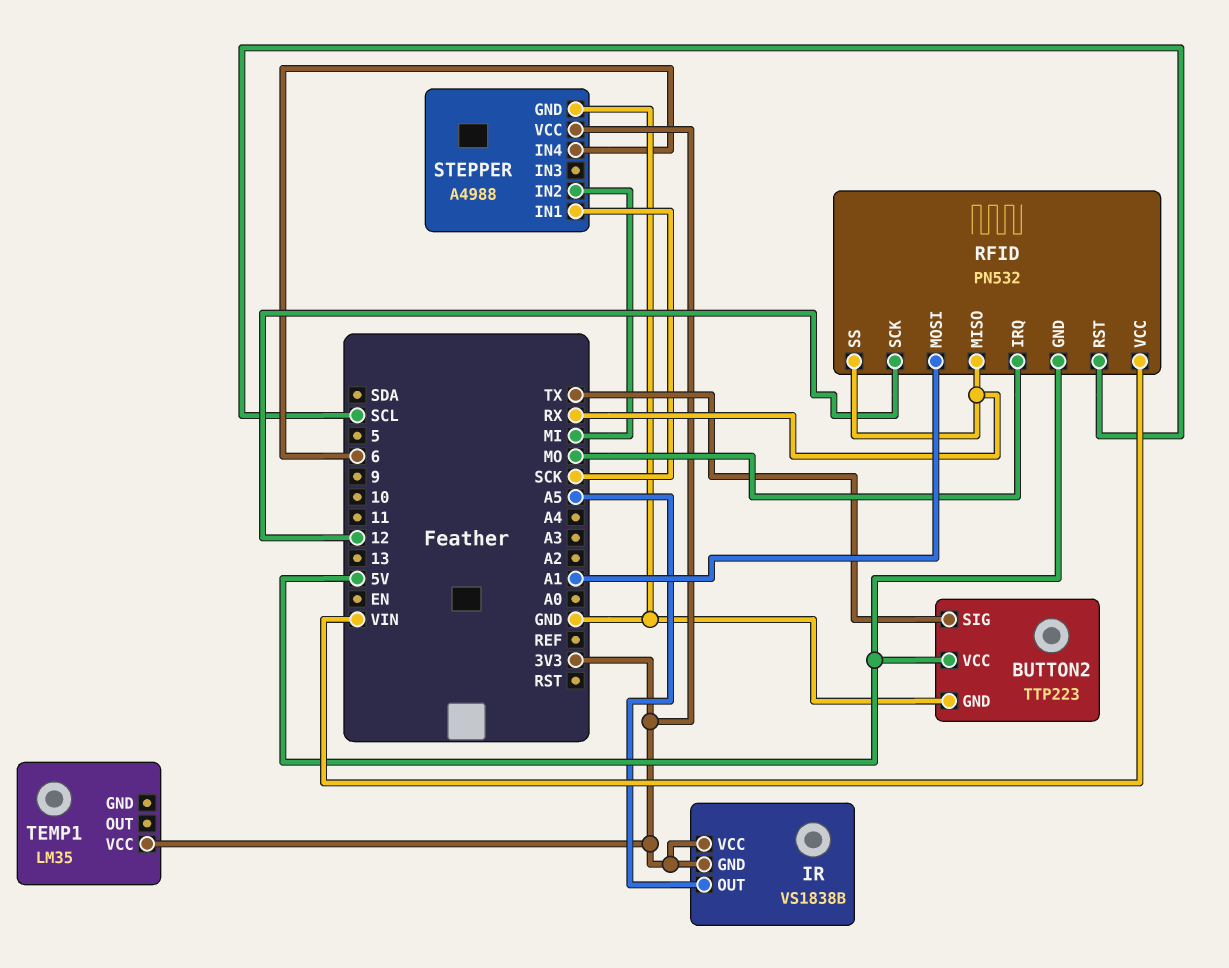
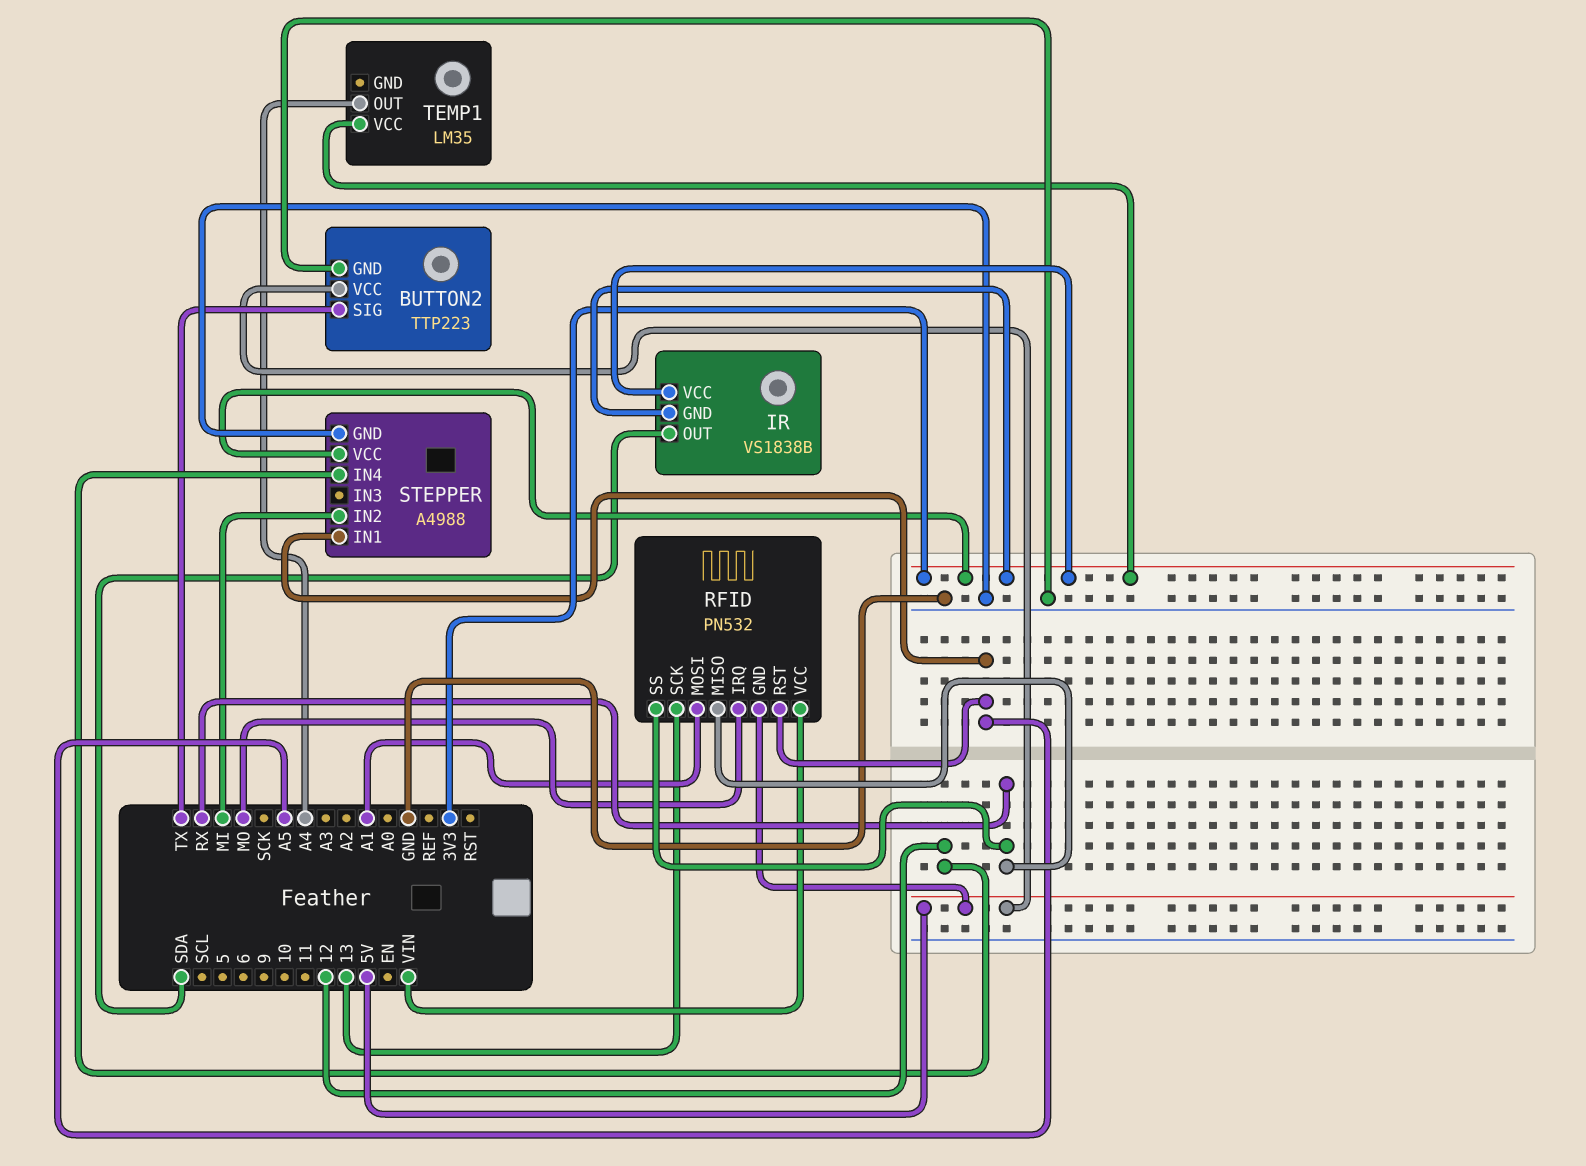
IR pin OUT: A5 -> SDA
RFID pin RST: SCL -> A5
RFID pin SCK: 12 -> 13
STEPPER pin IN1: SCK -> A5
STEPPER pin IN4: 6 -> 12
TEMP1 pin OUT: none -> A4

